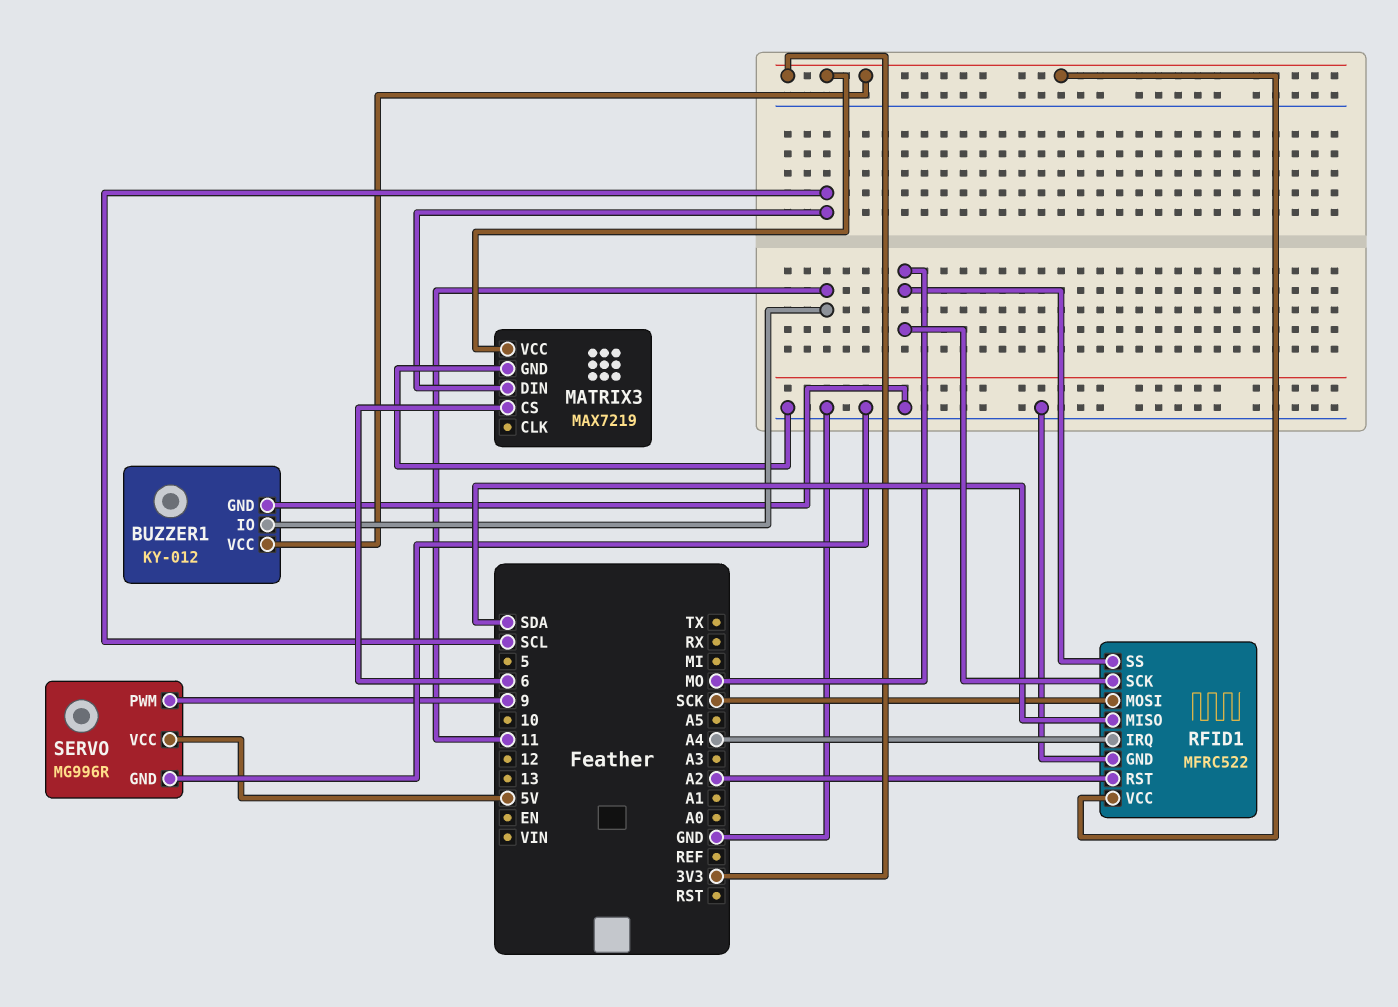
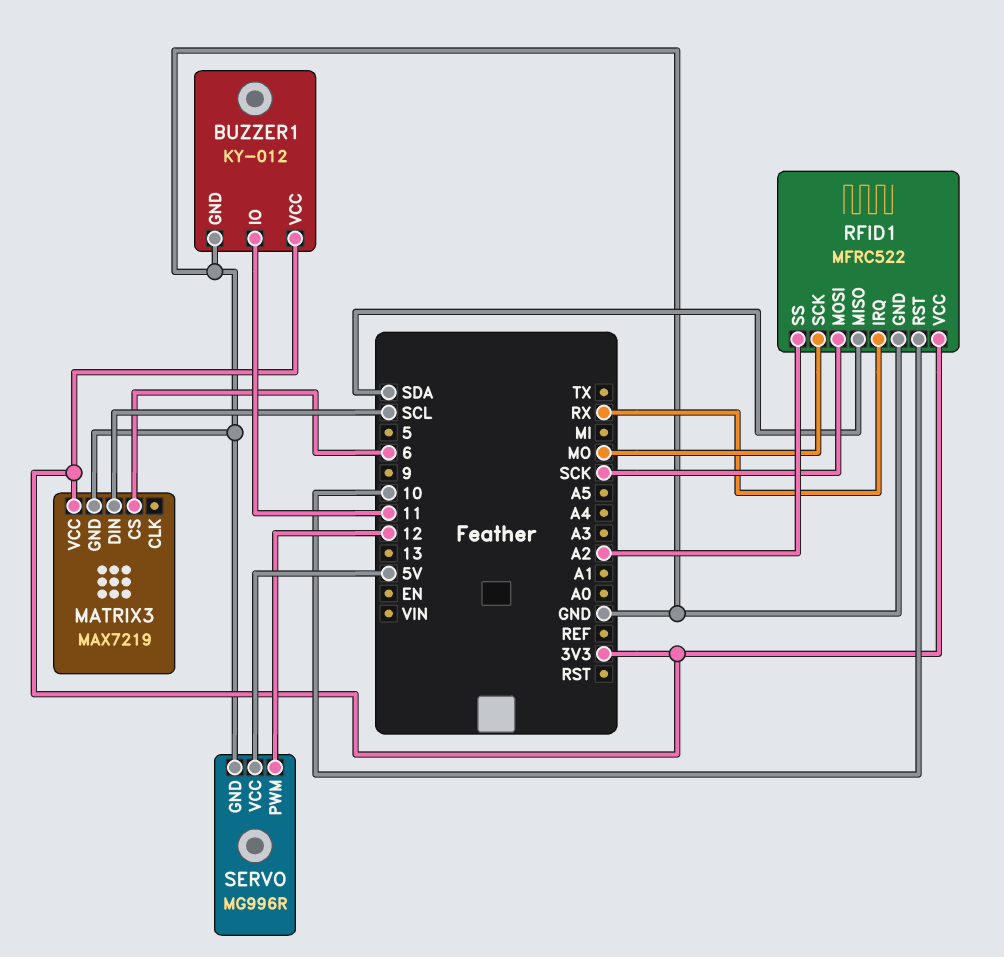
RFID1 pin IRQ: A4 -> RX
RFID1 pin RST: A2 -> 10
RFID1 pin SS: MO -> A2
SERVO pin PWM: 9 -> 12

